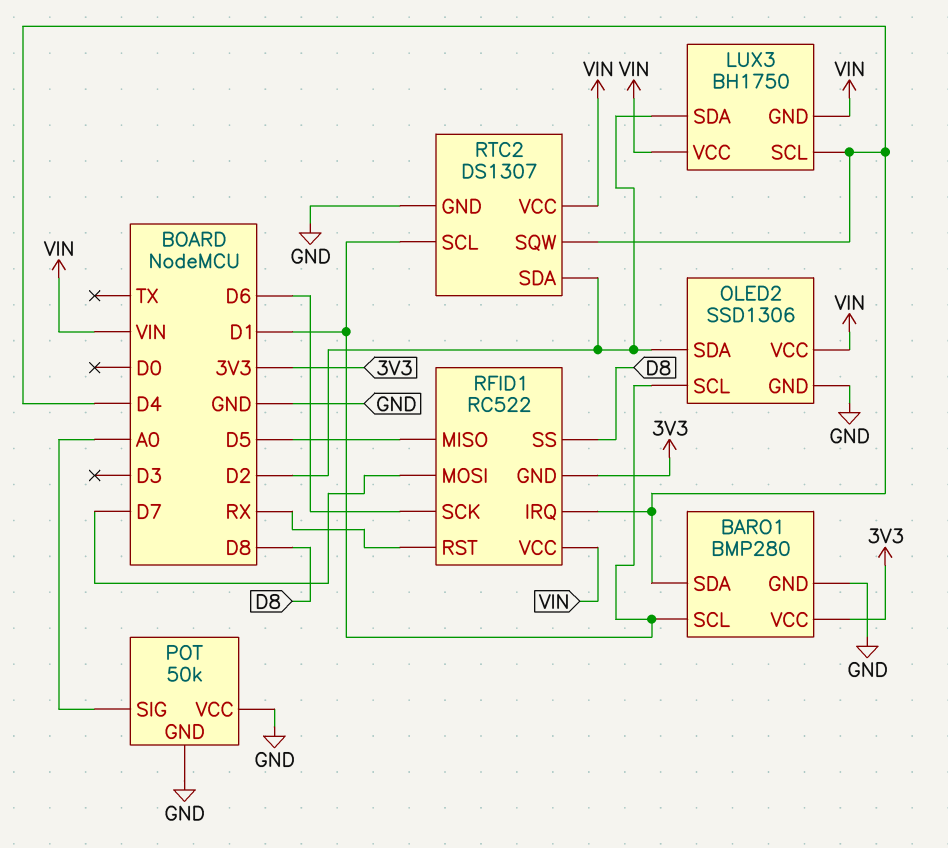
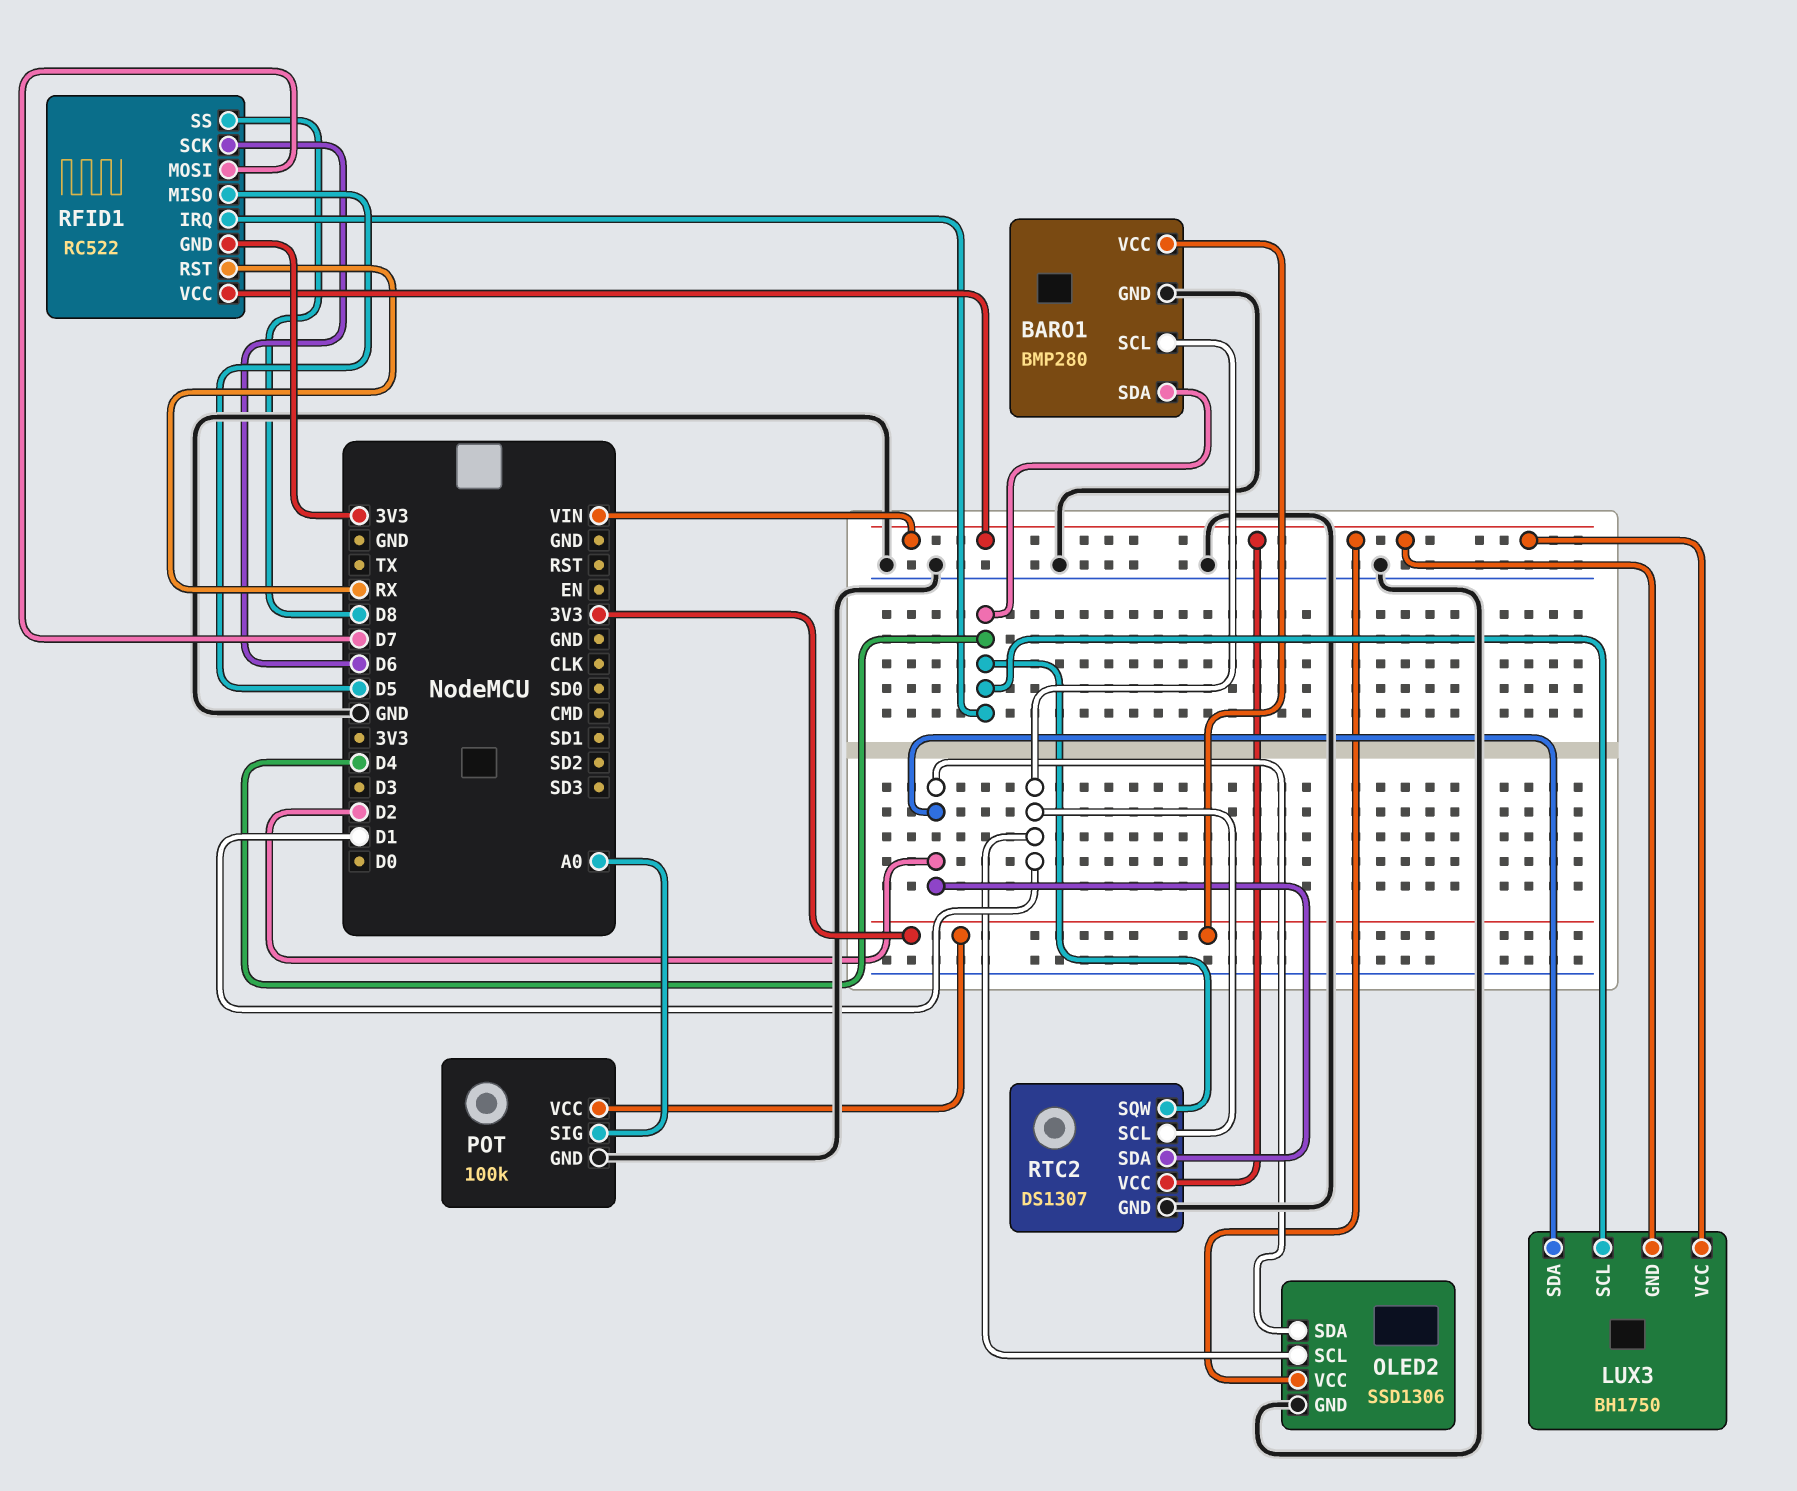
POT: 50k -> 100k
POT pin VCC: GND -> 3V3

